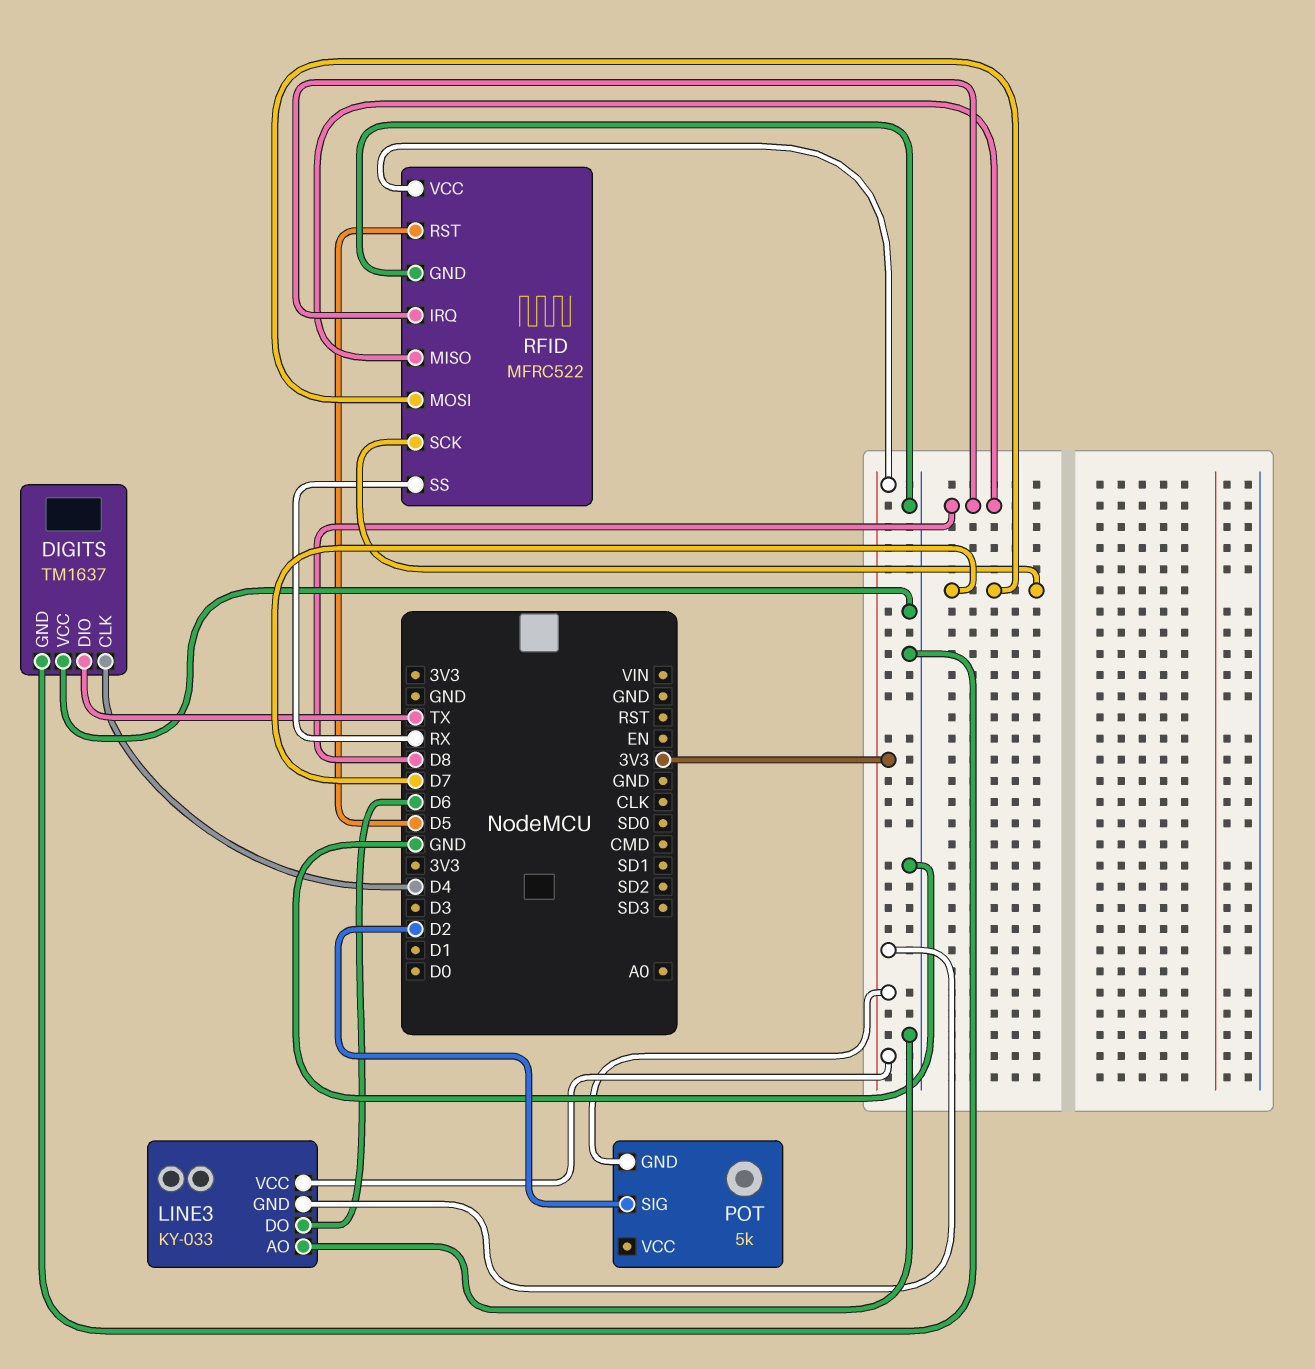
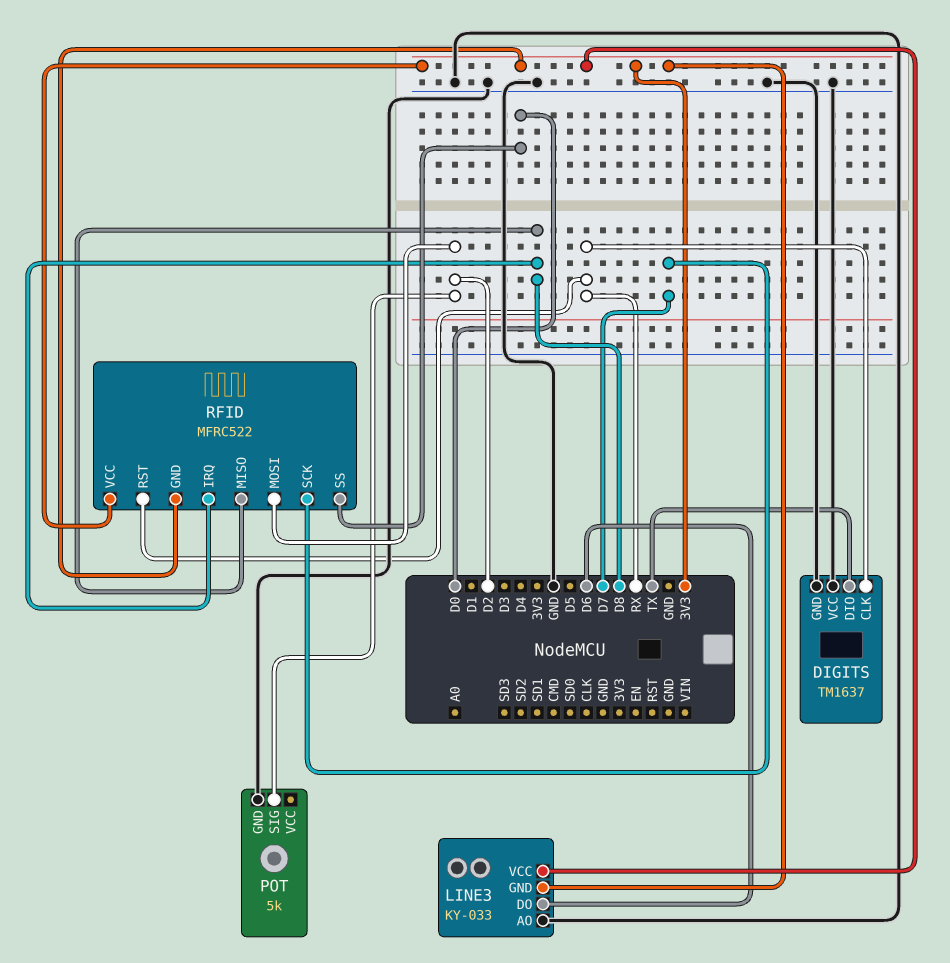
DIGITS pin CLK: D4 -> RX
POT pin GND: 3V3 -> GND
RFID pin GND: GND -> 3V3
RFID pin MOSI: D7 -> D2
RFID pin RST: D5 -> RX
RFID pin SS: RX -> D0

